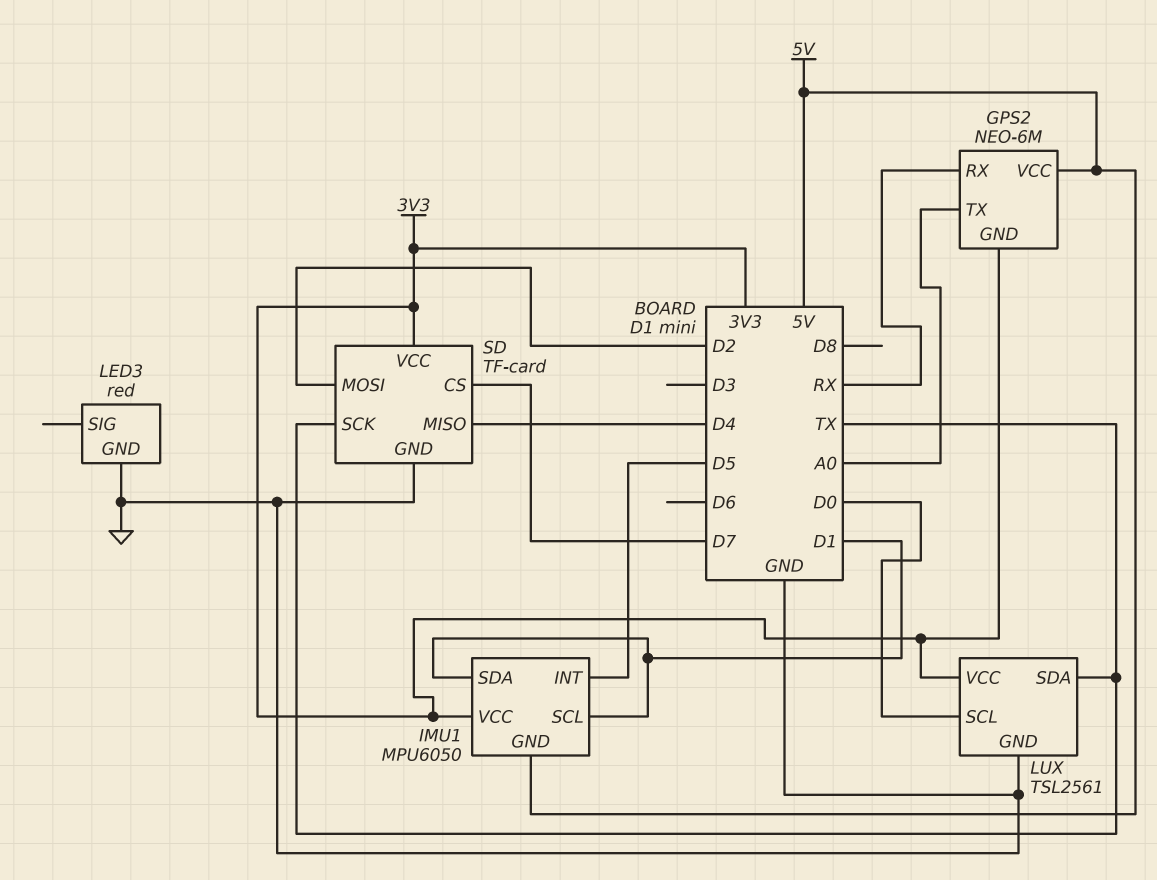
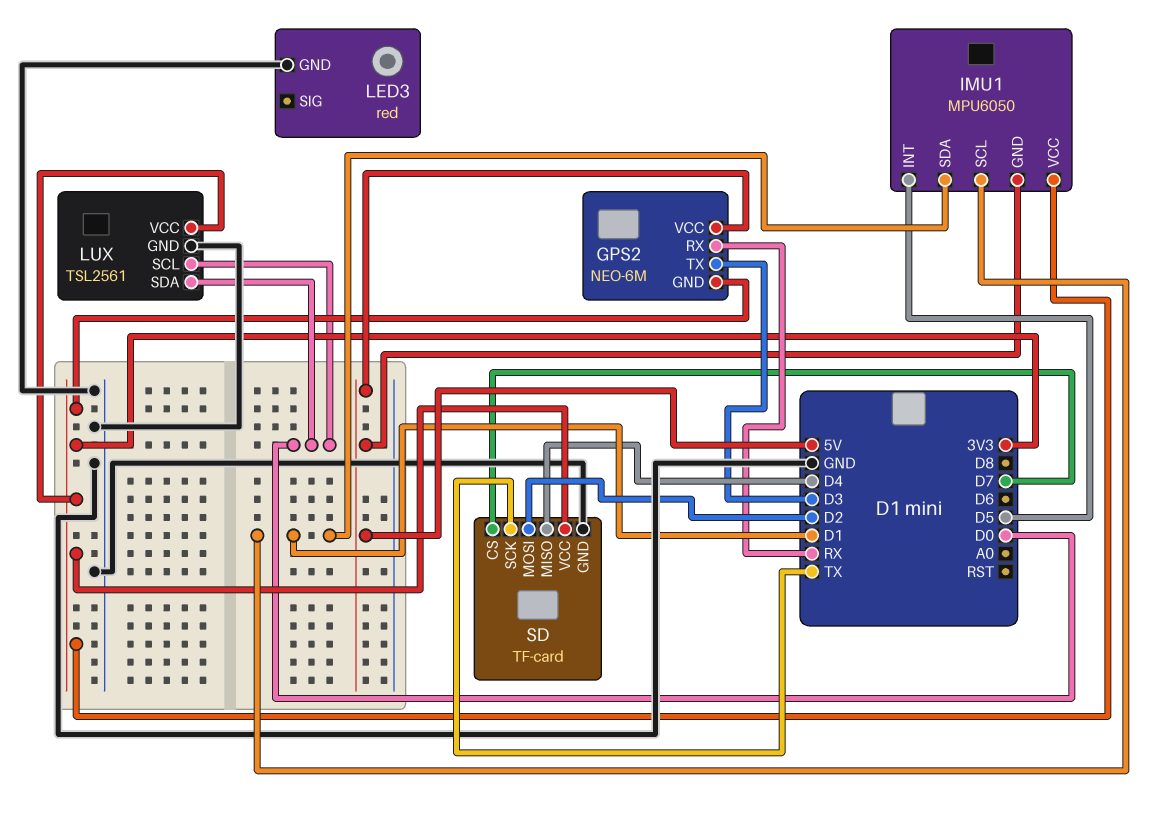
GPS2 pin TX: A0 -> D3
LUX pin SDA: TX -> D0

